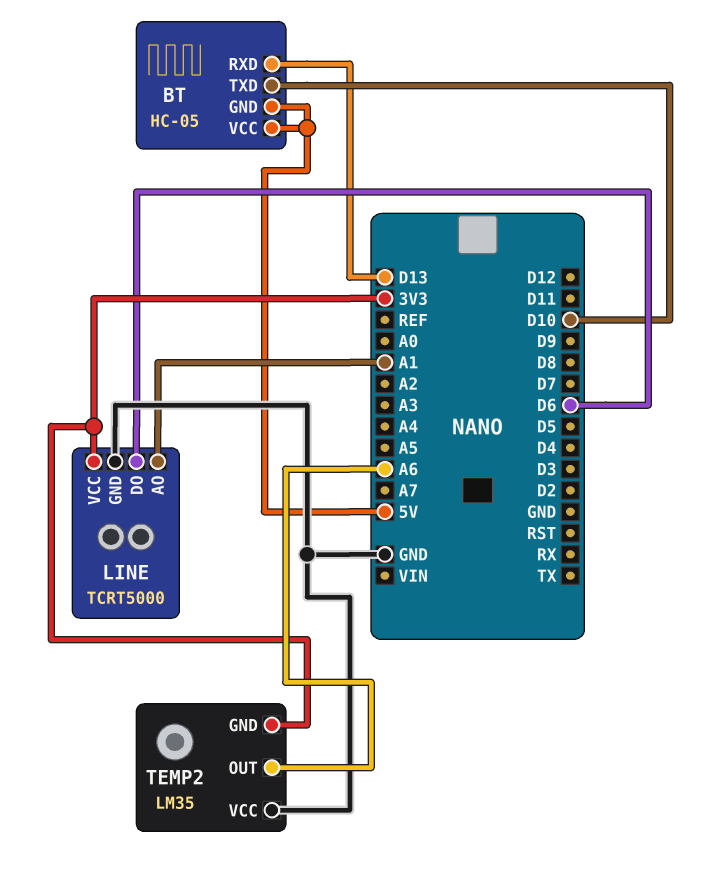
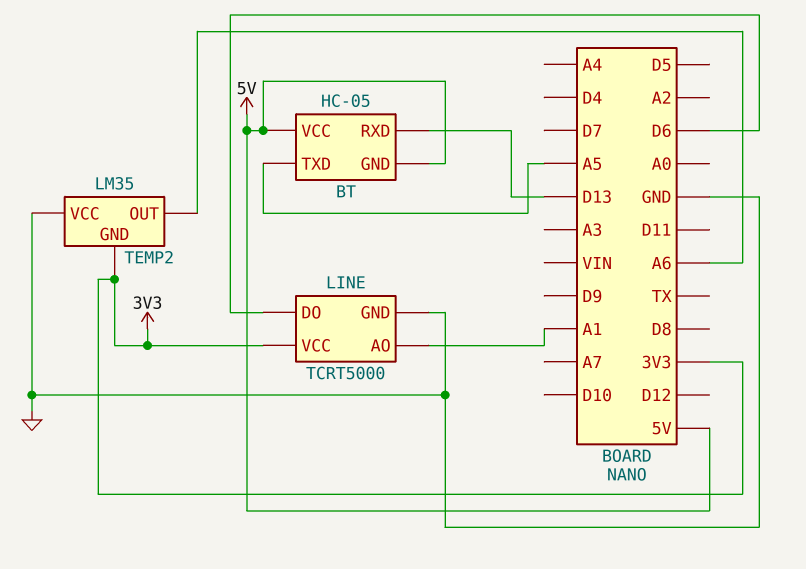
BT pin TXD: D10 -> A5

